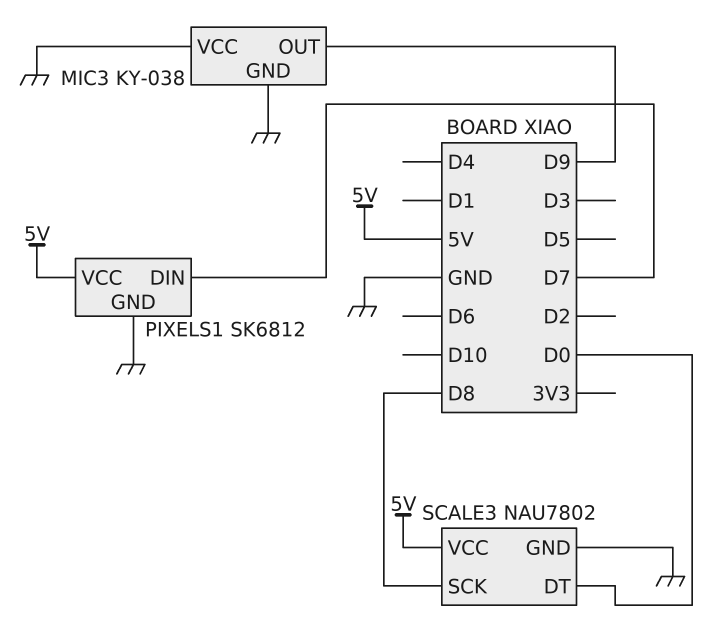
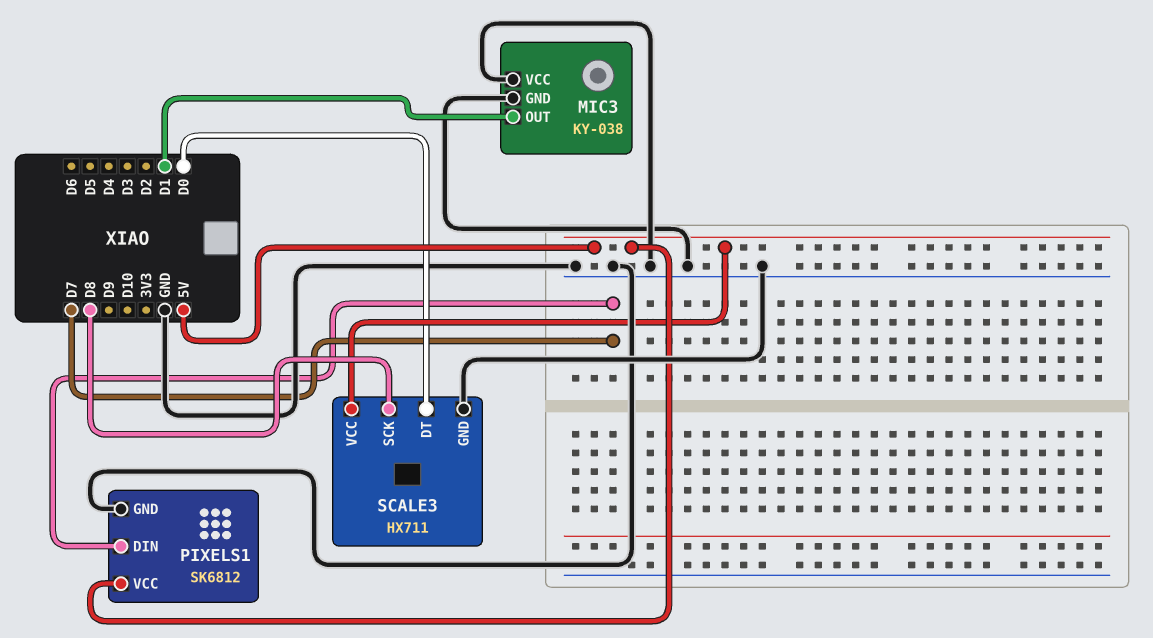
MIC3 pin OUT: D9 -> D1
SCALE3: NAU7802 -> HX711

